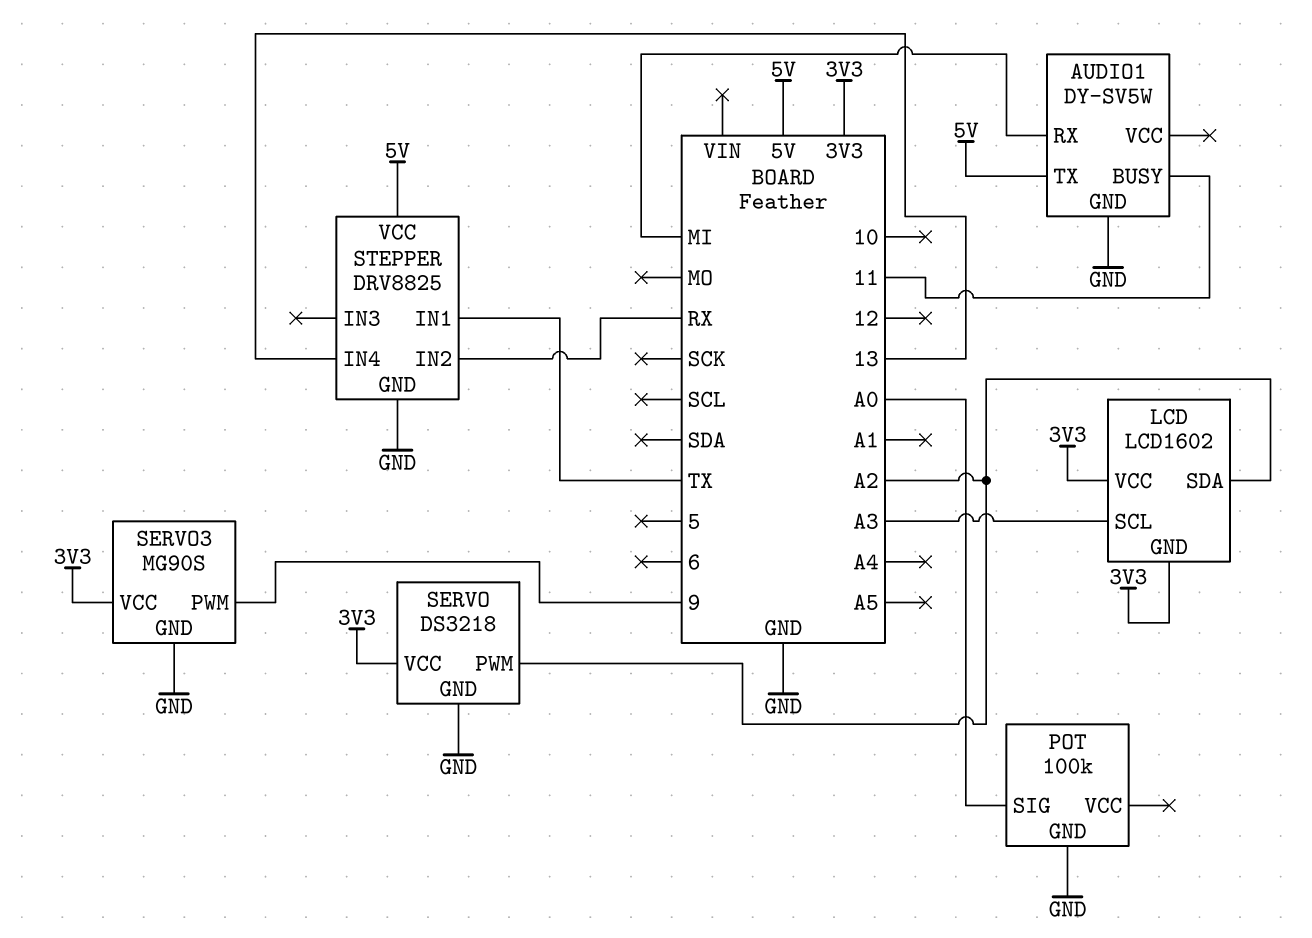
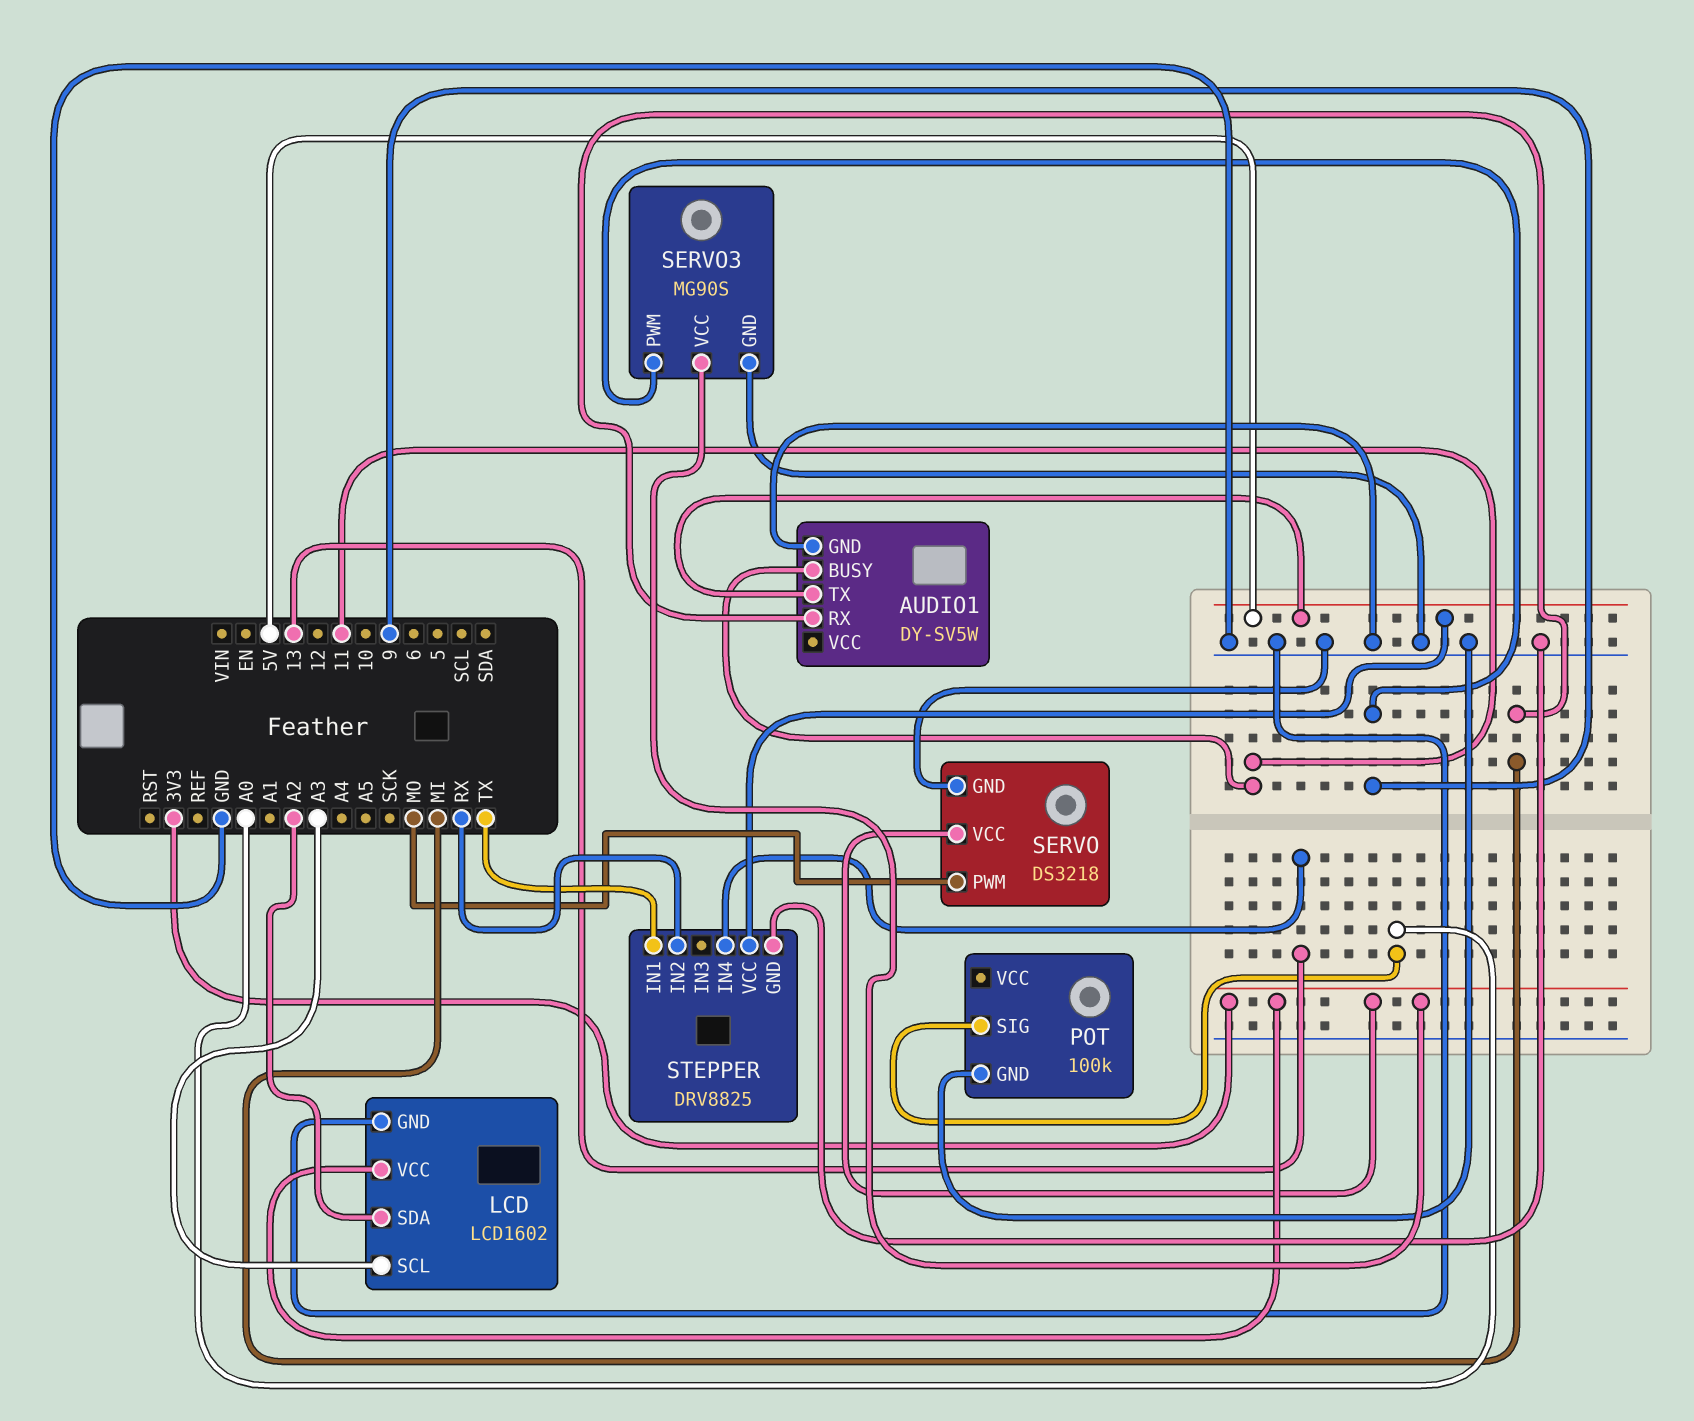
LCD pin GND: 3V3 -> GND
SERVO pin PWM: A2 -> MO

